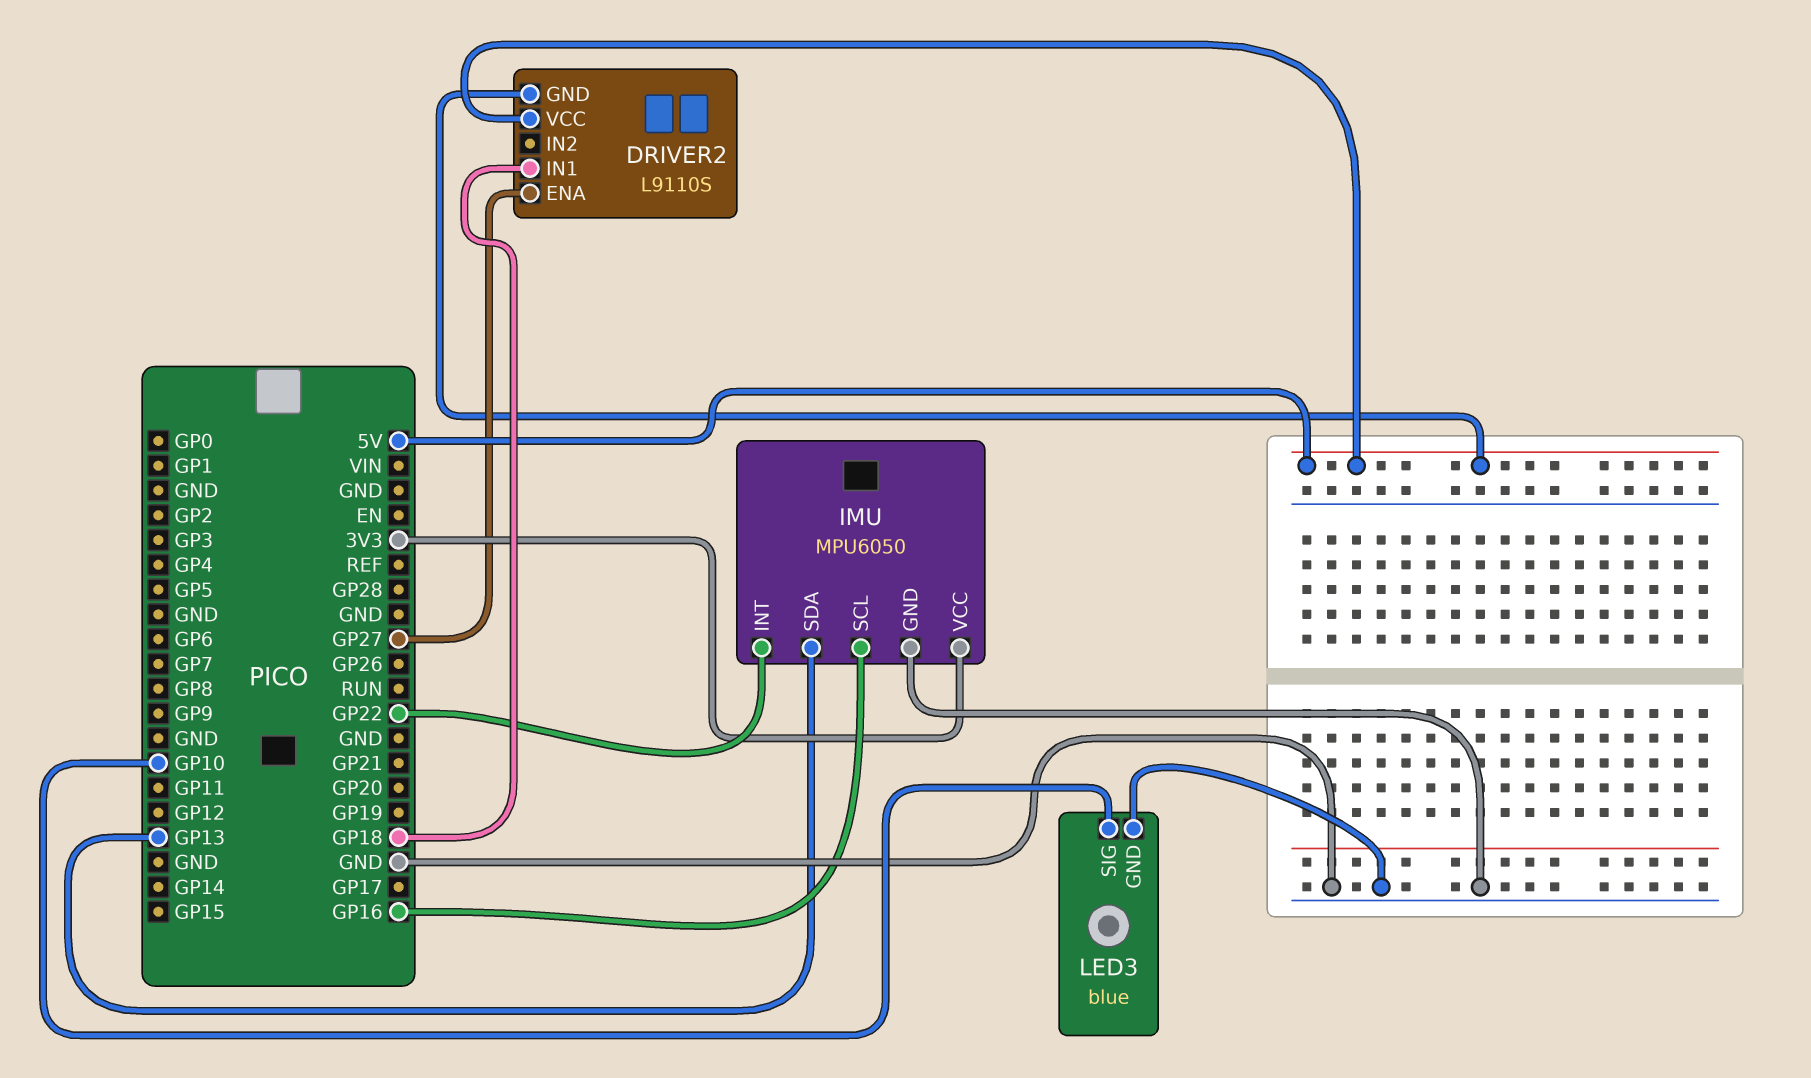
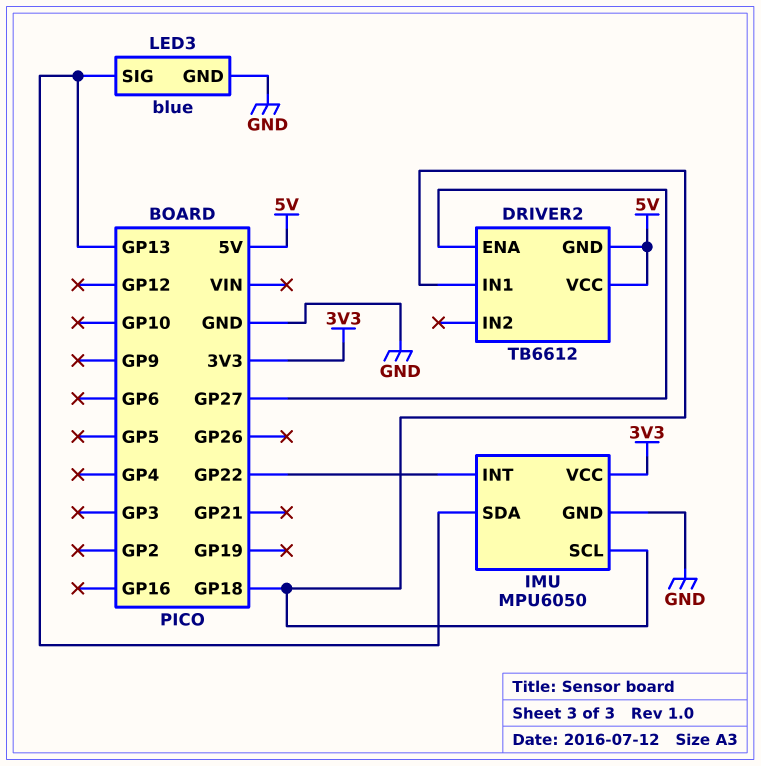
DRIVER2: L9110S -> TB6612
IMU pin SCL: GP16 -> GP18
LED3 pin SIG: GP10 -> GP13

